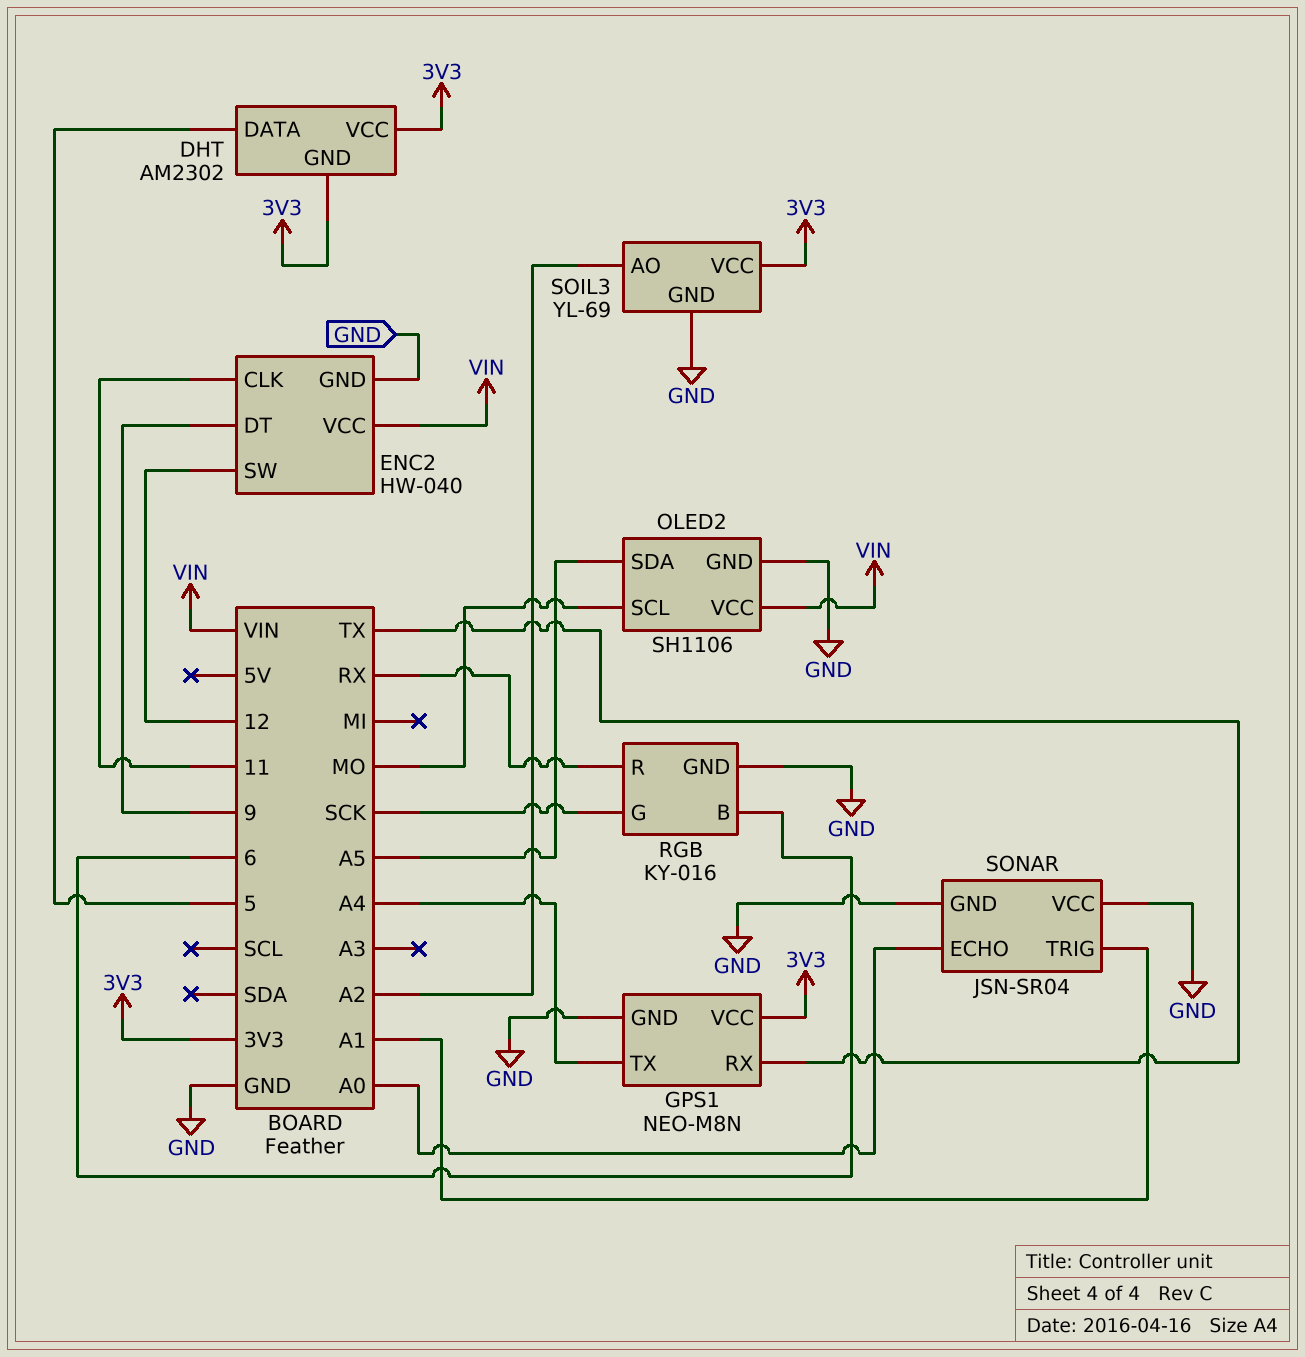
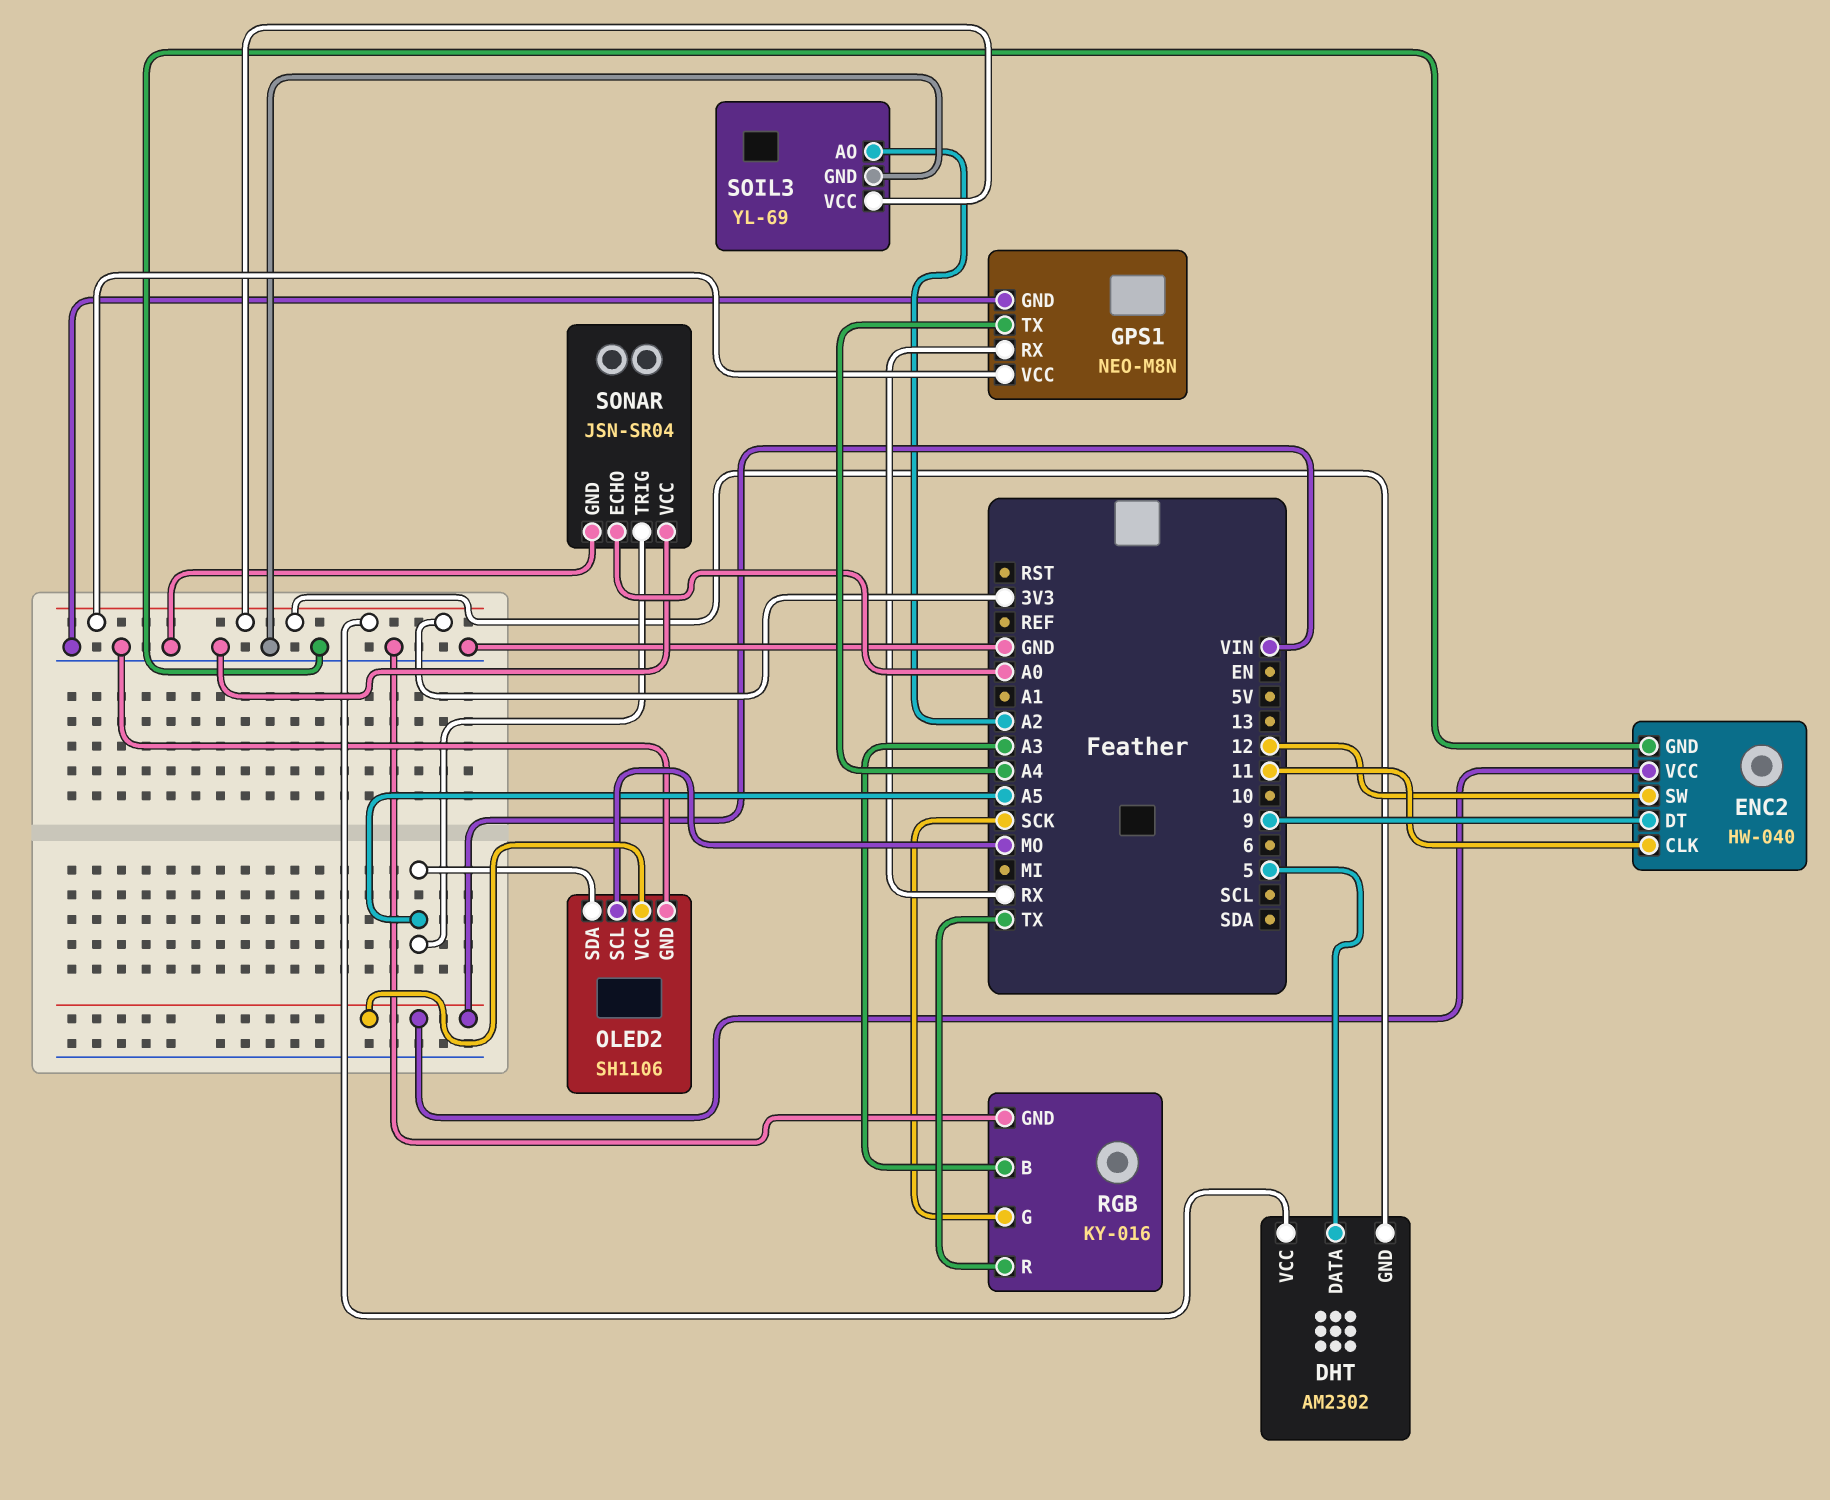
GPS1 pin RX: TX -> RX
RGB pin B: 6 -> A3
RGB pin R: RX -> TX
SONAR pin TRIG: A1 -> A5

